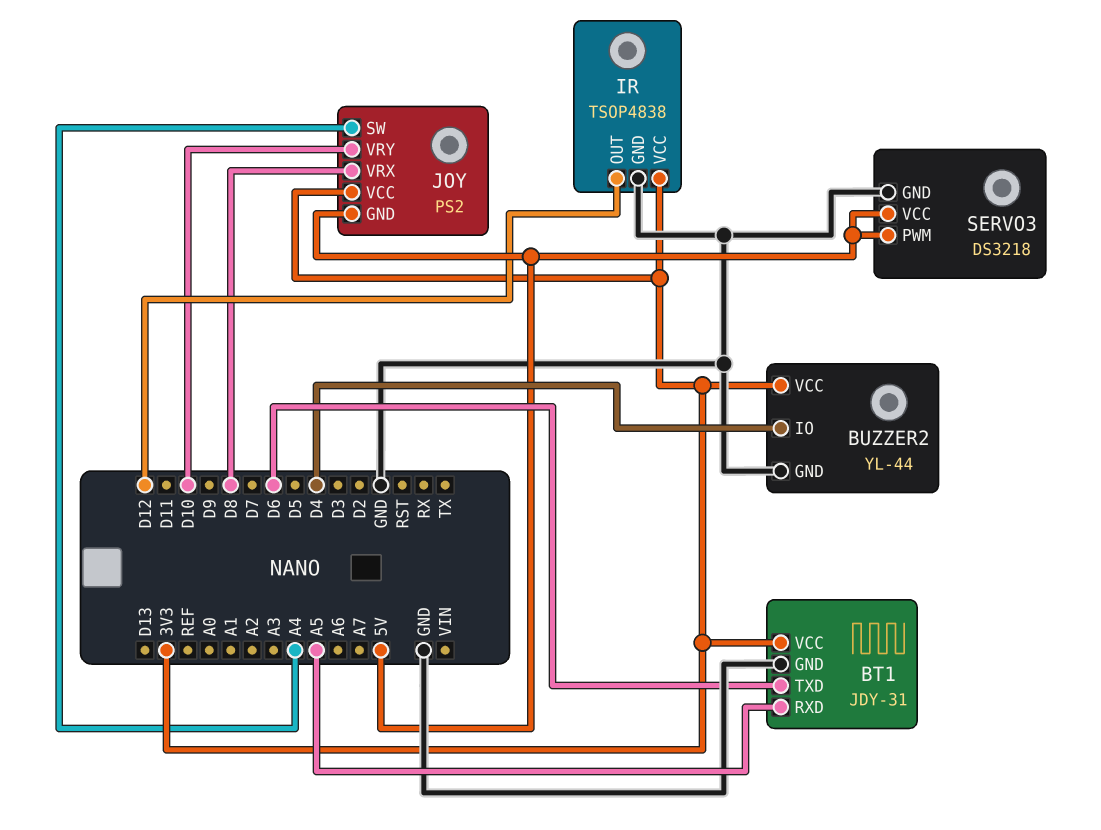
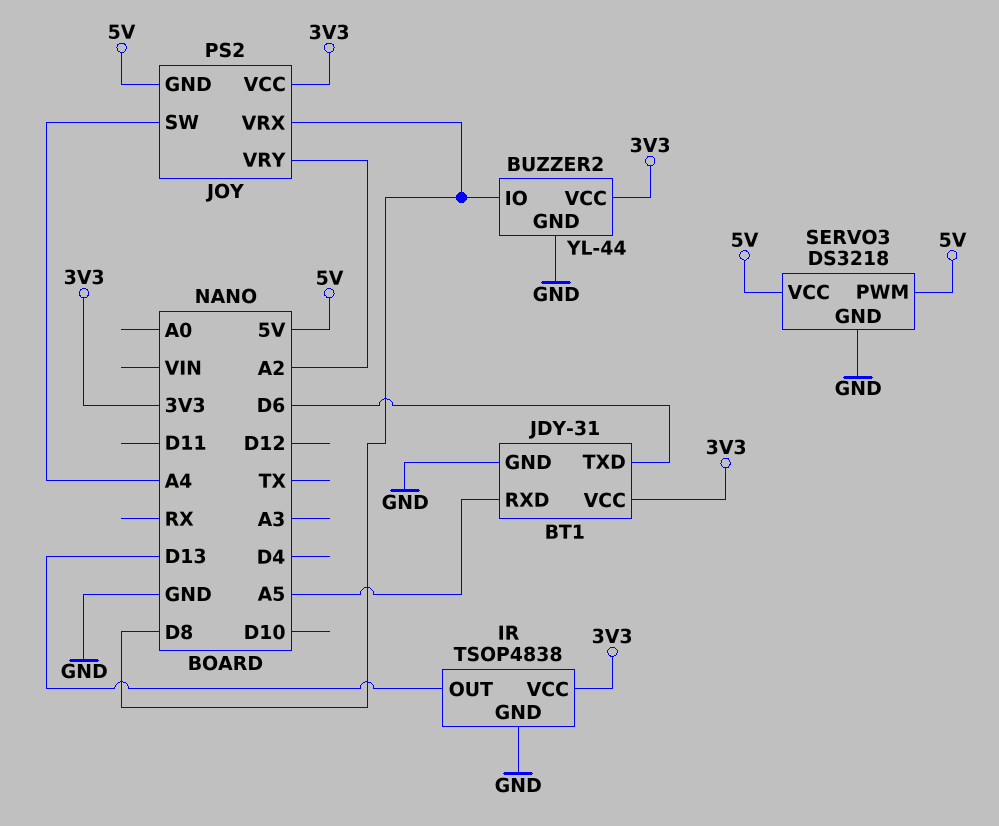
BUZZER2 pin IO: D4 -> D8
IR pin OUT: D12 -> D13
JOY pin VRY: D10 -> A2

